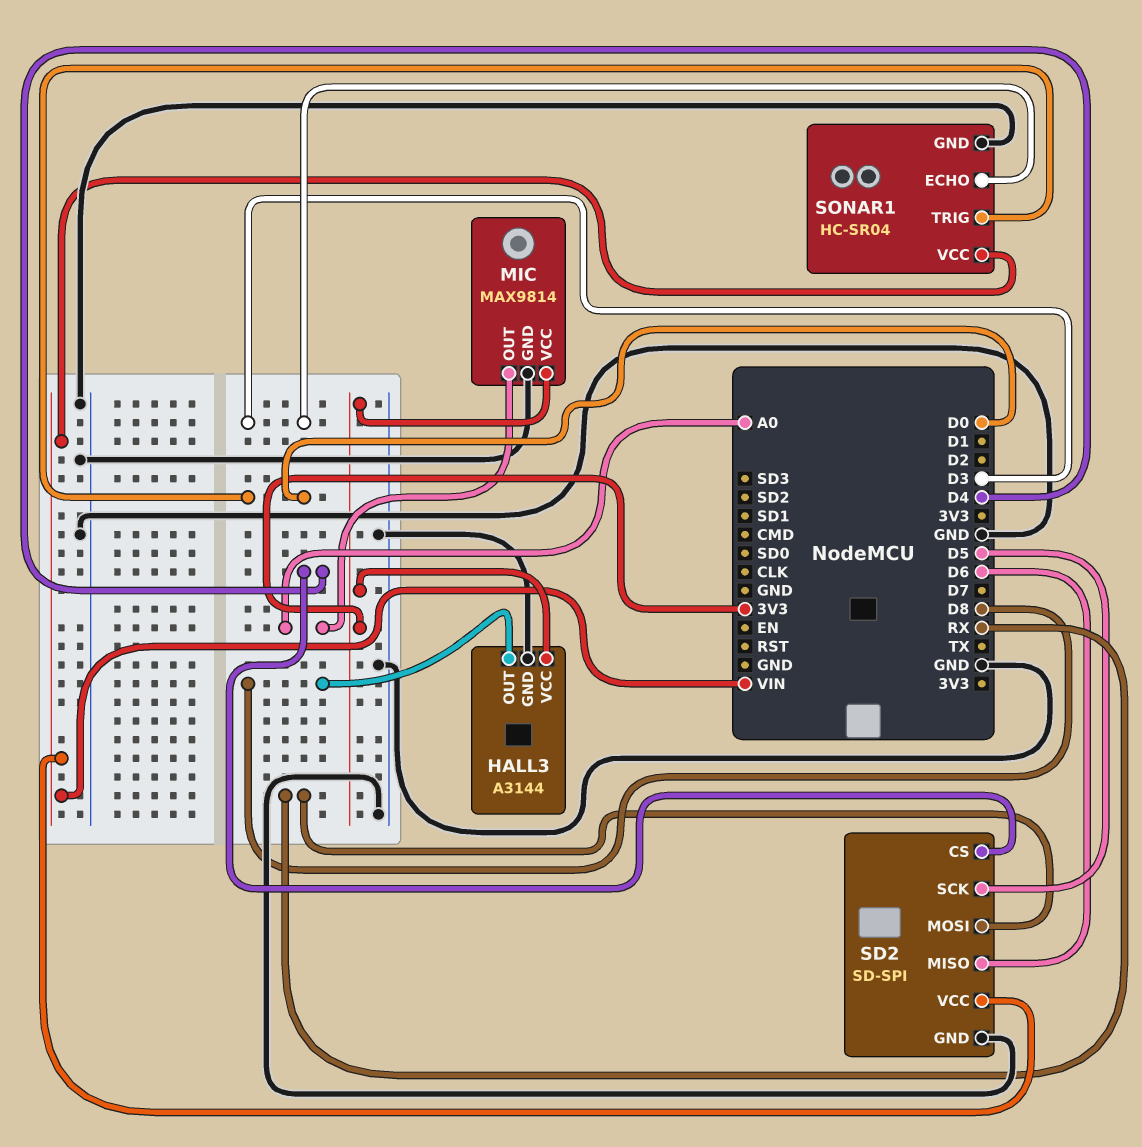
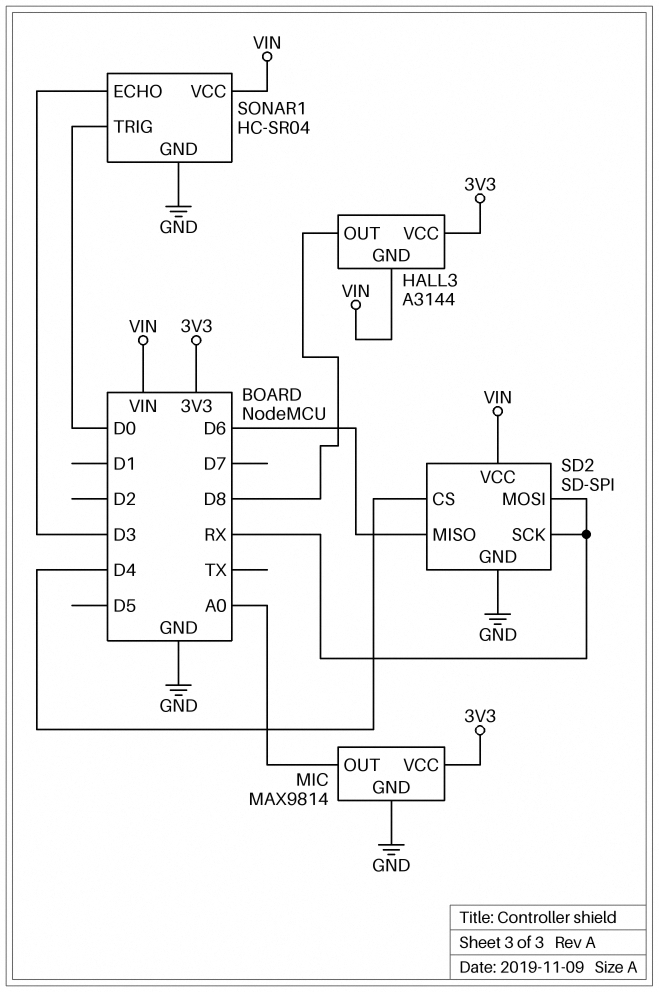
HALL3 pin GND: GND -> VIN
SD2 pin SCK: D5 -> RX

